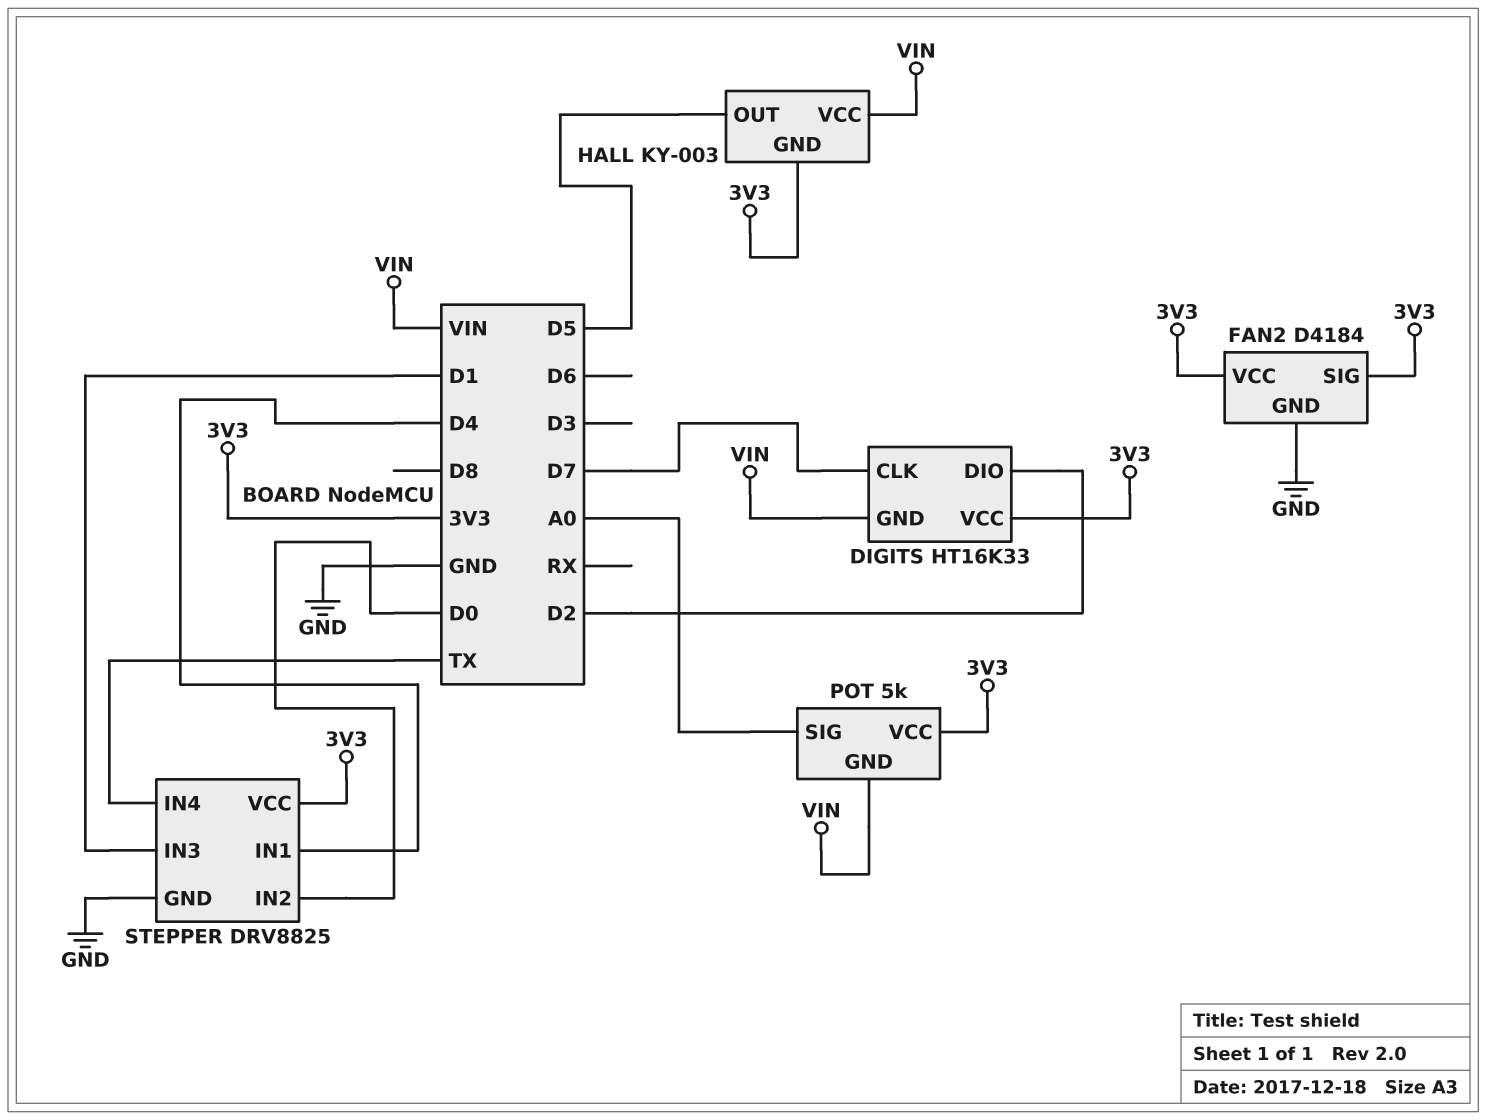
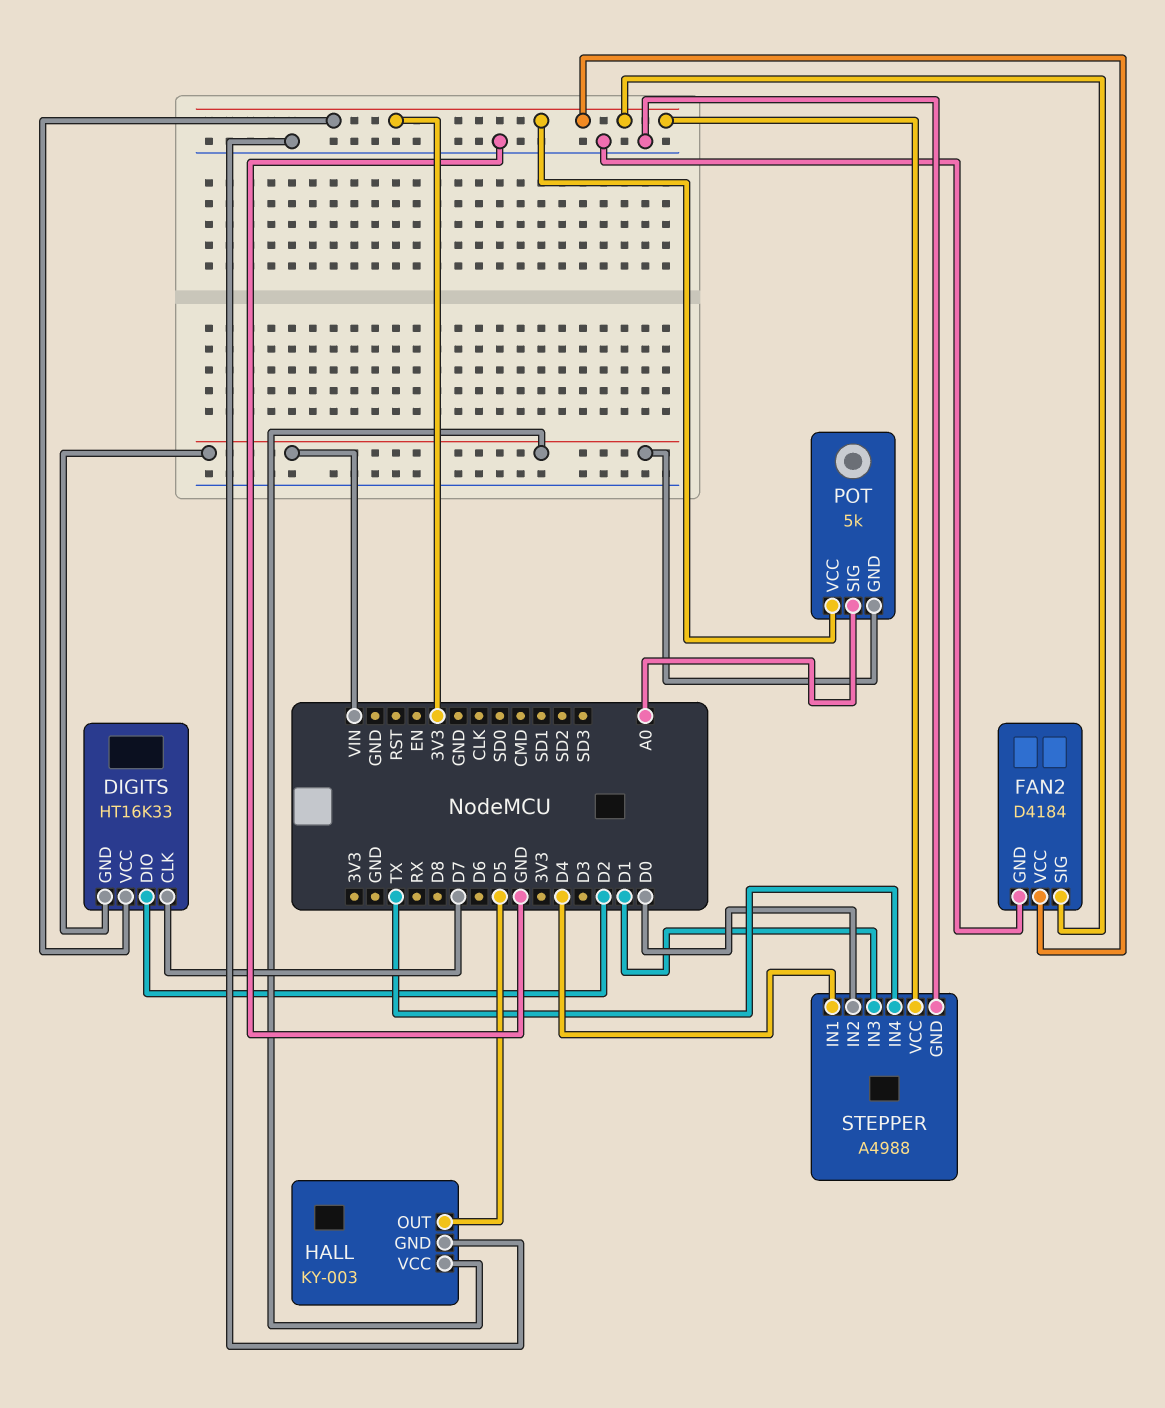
HALL pin GND: 3V3 -> GND
STEPPER: DRV8825 -> A4988

